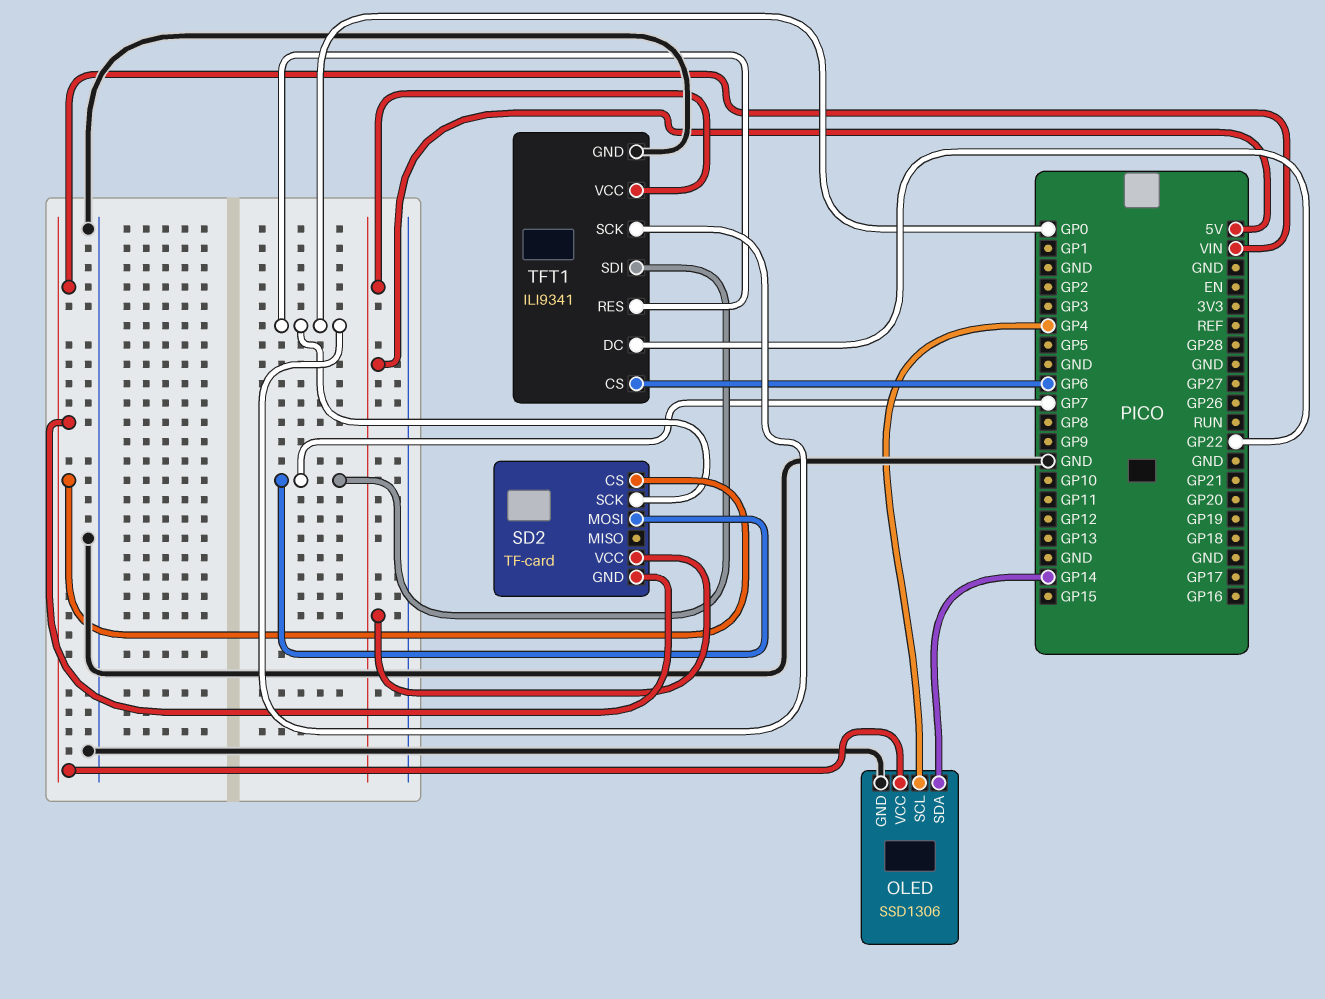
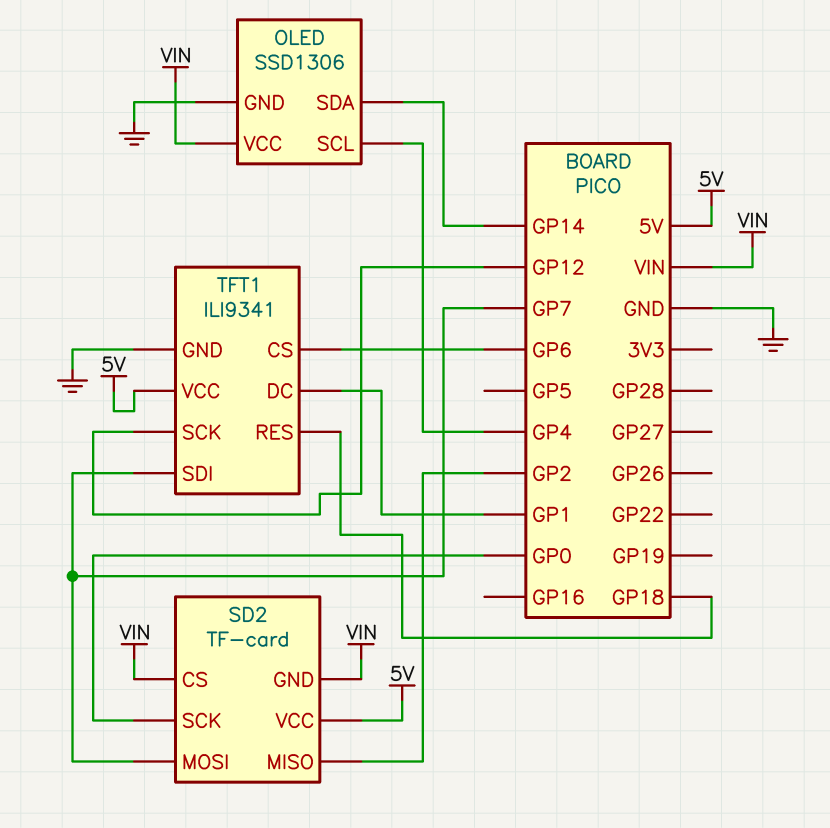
SD2 pin MISO: none -> GP2
TFT1 pin DC: GP22 -> GP1
TFT1 pin RES: GP0 -> GP18
TFT1 pin SCK: GP0 -> GP12

